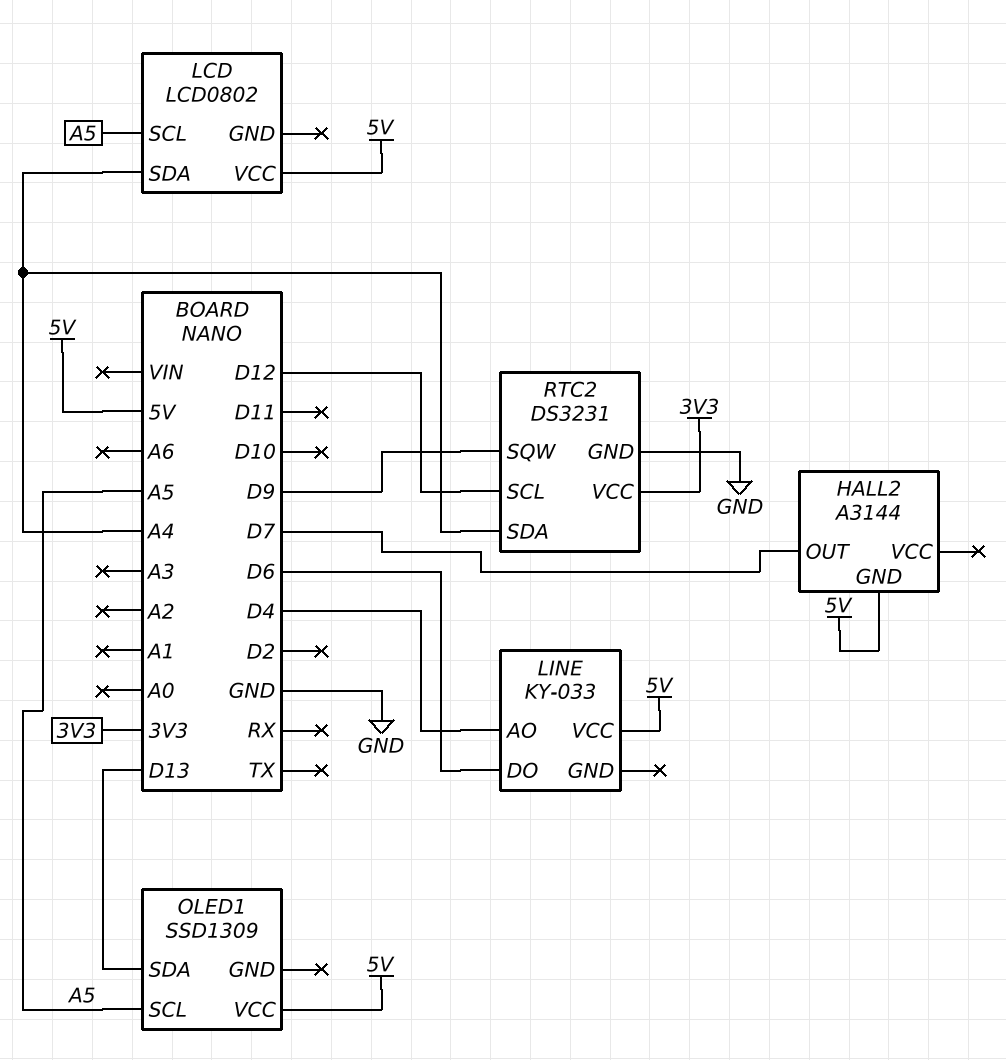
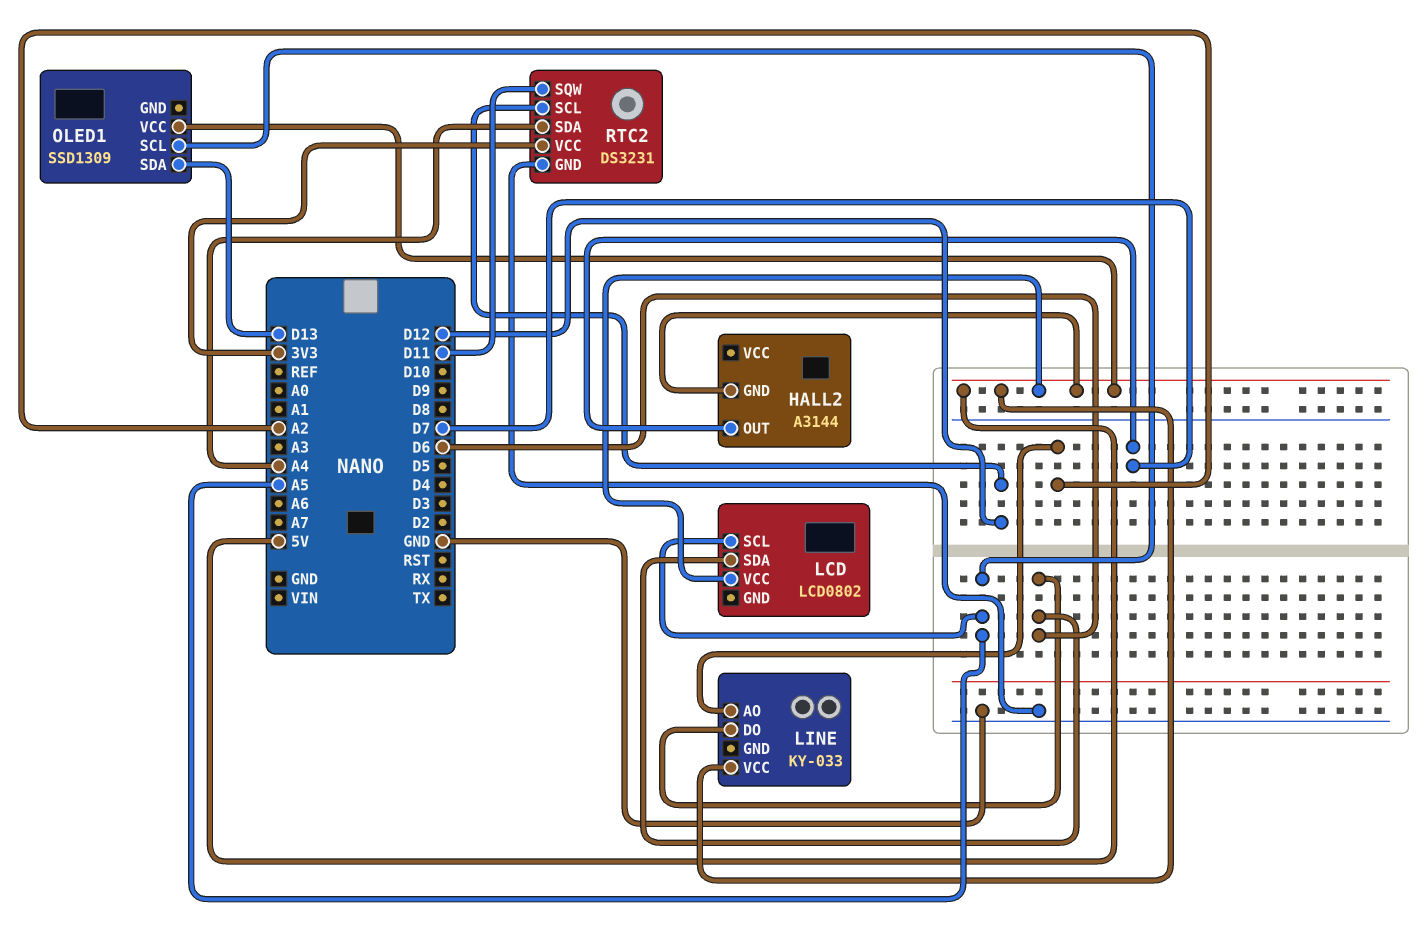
LCD pin SDA: A4 -> D6
LINE pin AO: D4 -> A2
RTC2 pin SQW: D9 -> D11

